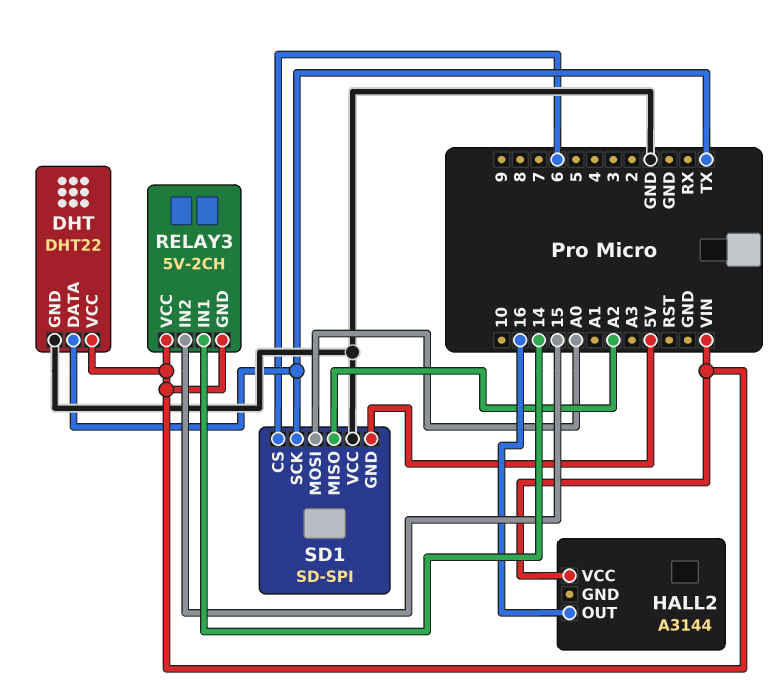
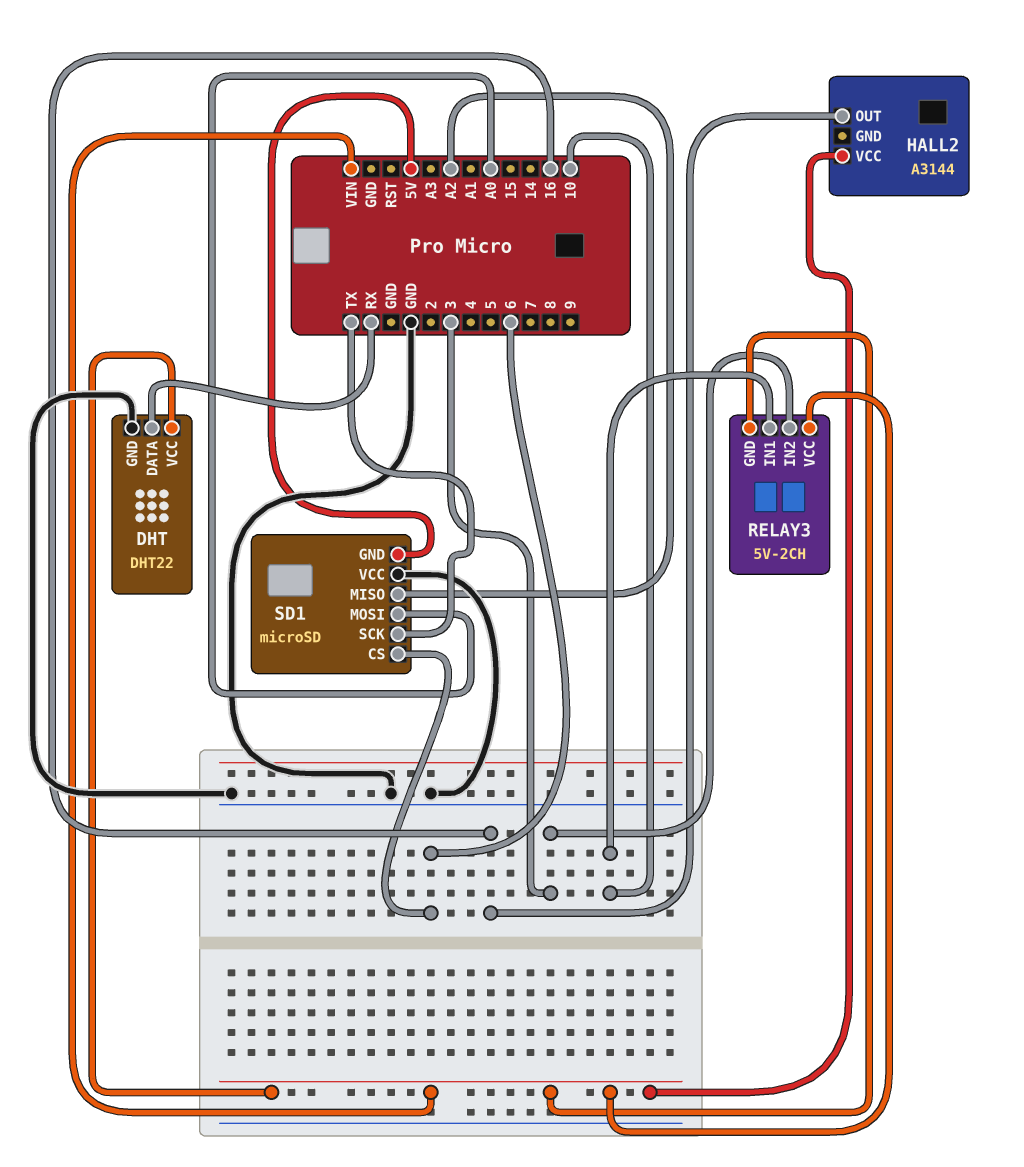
DHT pin DATA: TX -> RX
RELAY3 pin IN1: 14 -> 10
RELAY3 pin IN2: 15 -> 3
SD1: SD-SPI -> microSD

